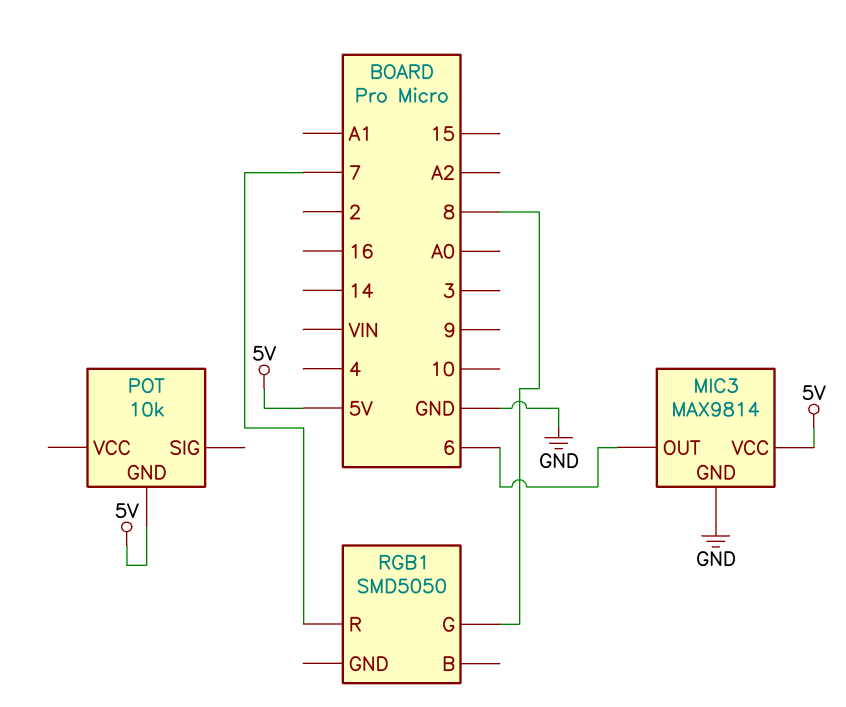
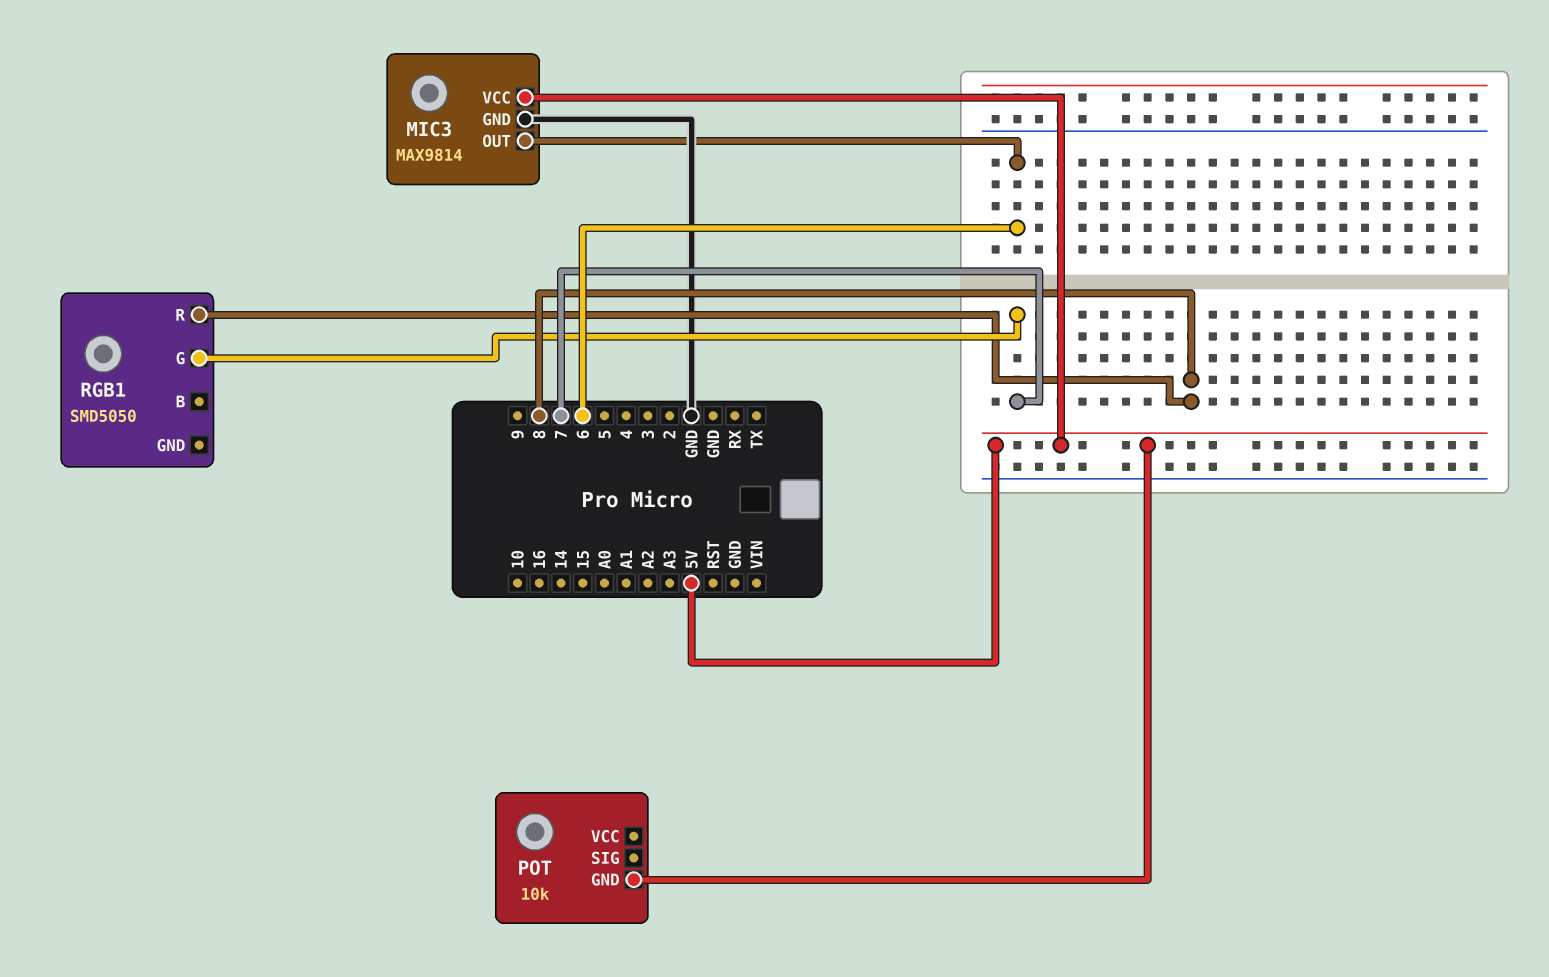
RGB1 pin G: 8 -> 7
RGB1 pin R: 7 -> 8

